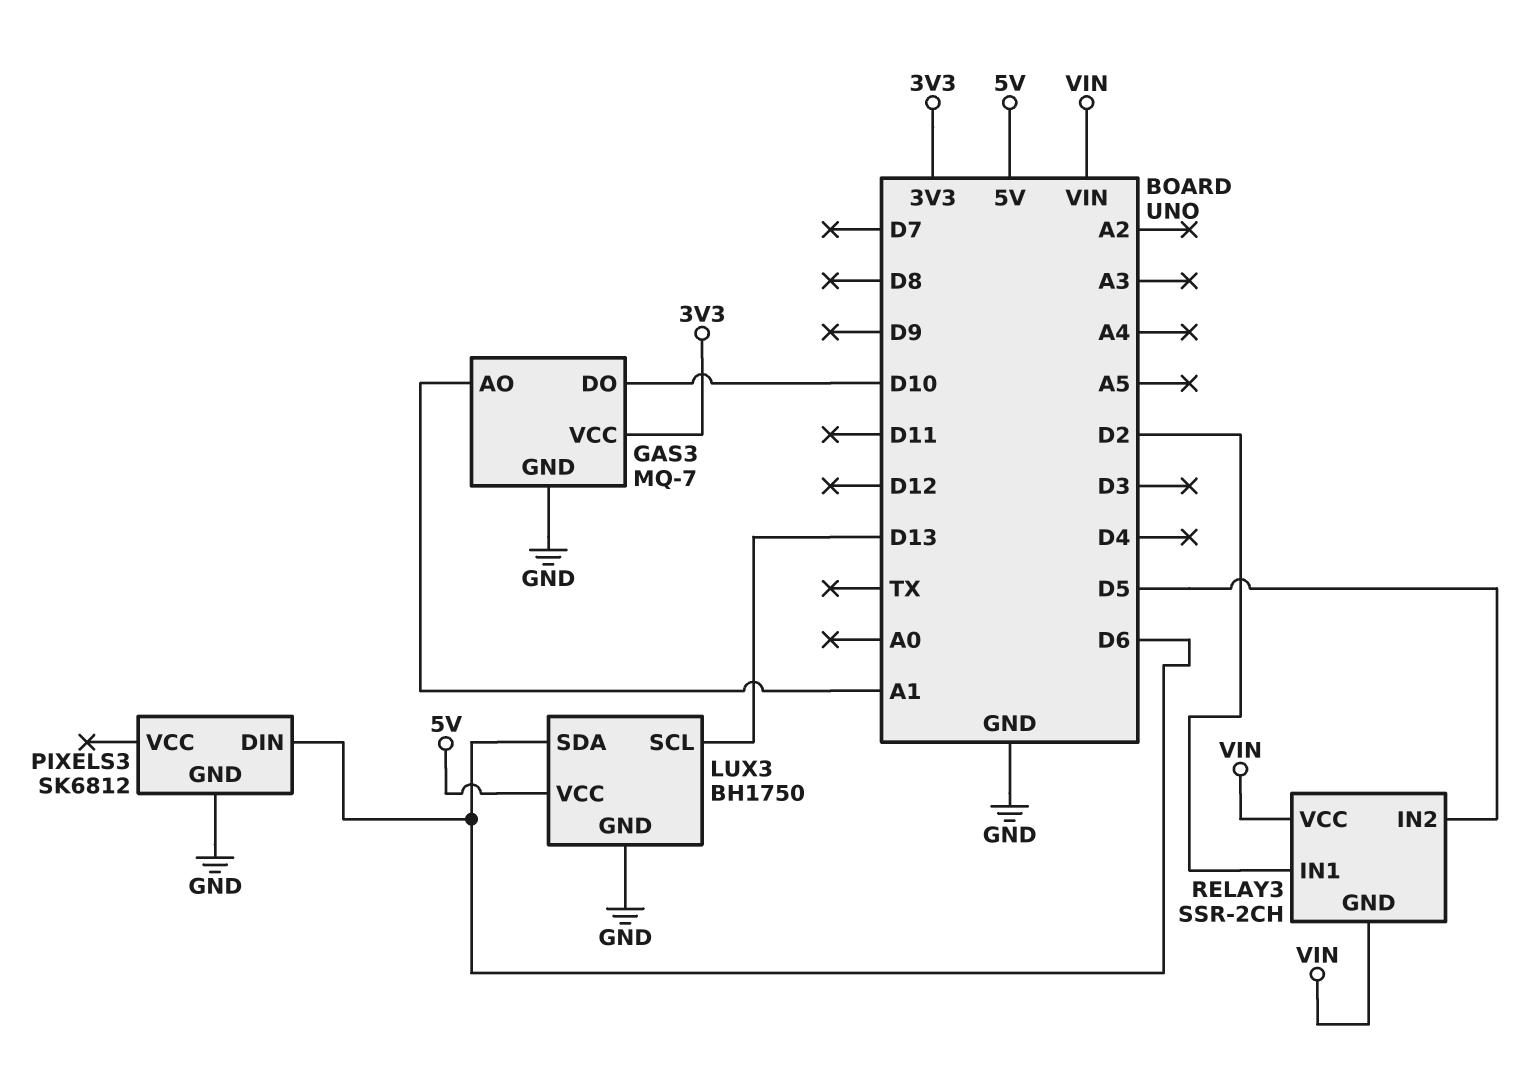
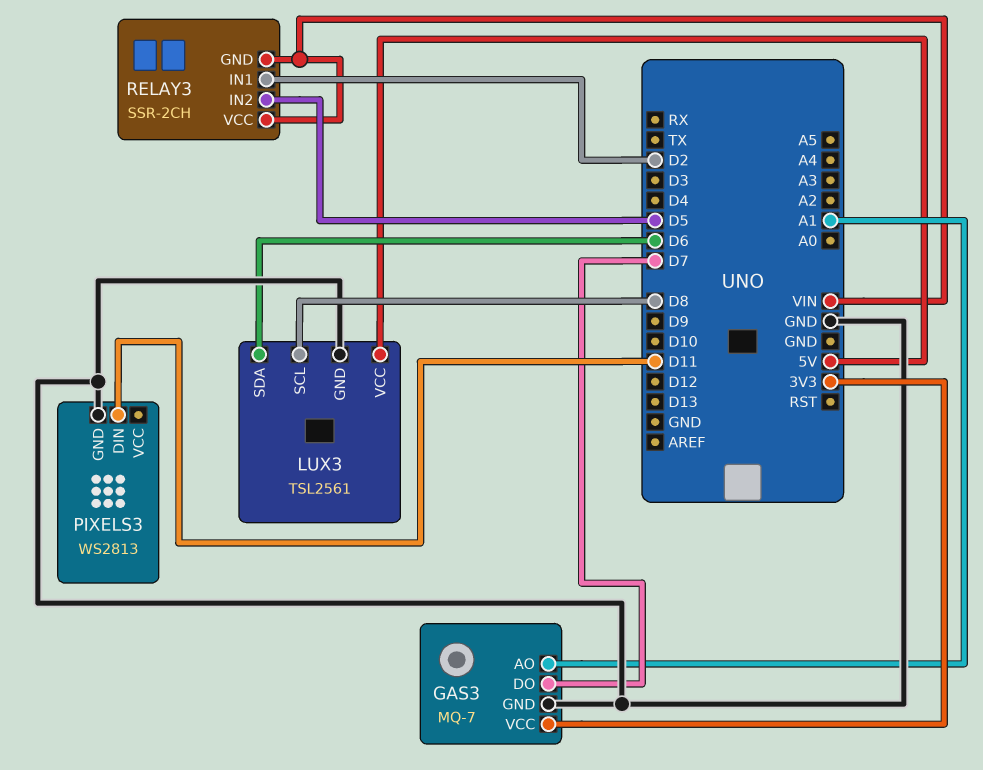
GAS3 pin DO: D10 -> D7
LUX3: BH1750 -> TSL2561
LUX3 pin SCL: D13 -> D8
PIXELS3: SK6812 -> WS2813
PIXELS3 pin DIN: D6 -> D11

